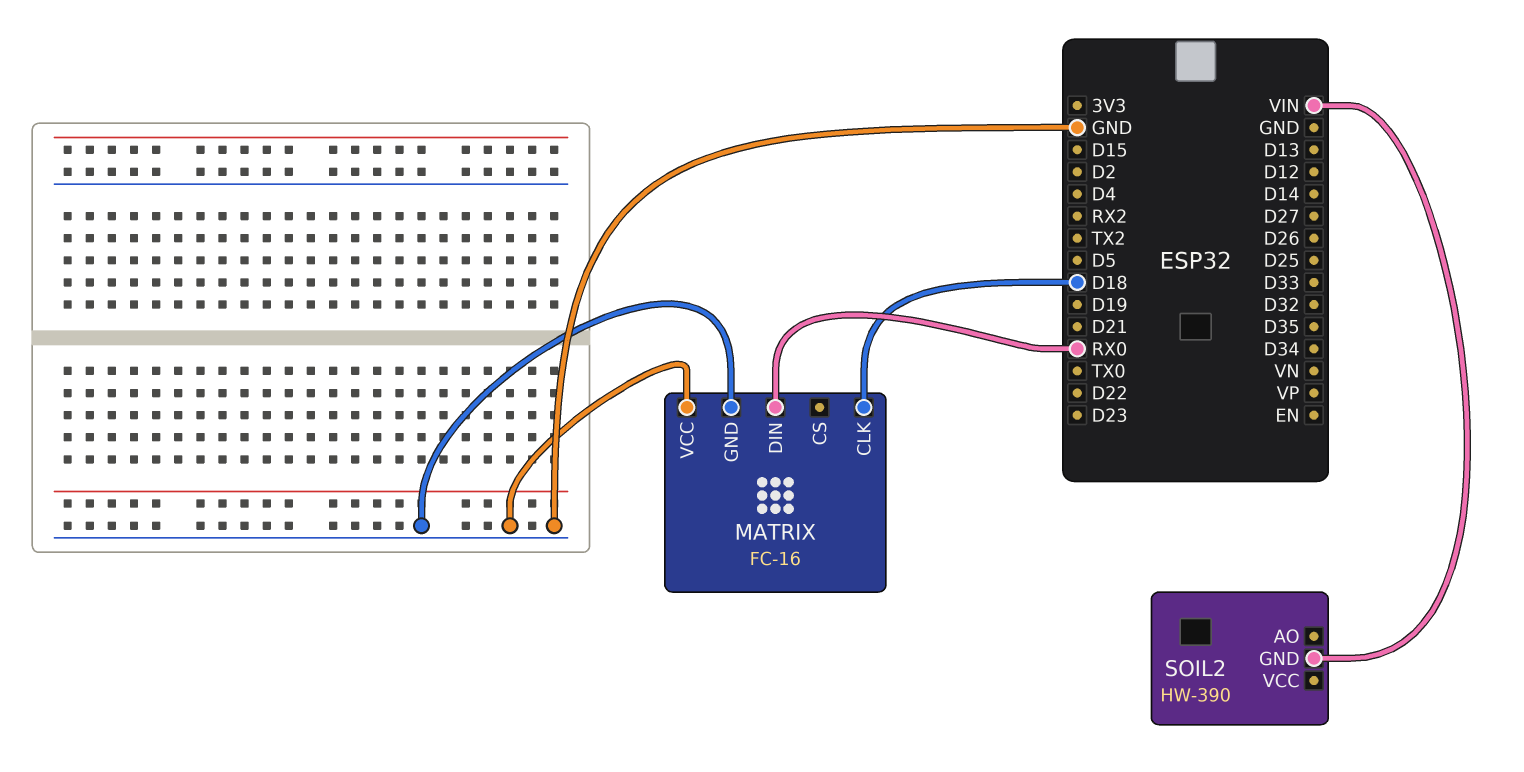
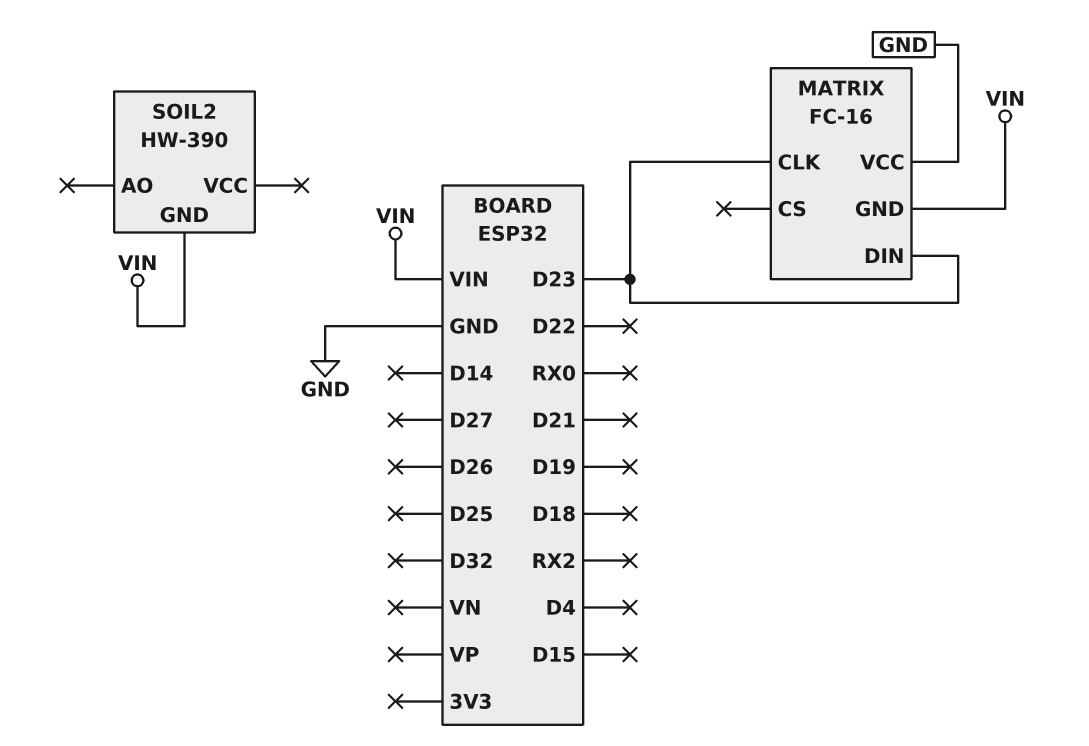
MATRIX pin CLK: D18 -> D23
MATRIX pin DIN: RX0 -> D23
MATRIX pin GND: GND -> VIN

